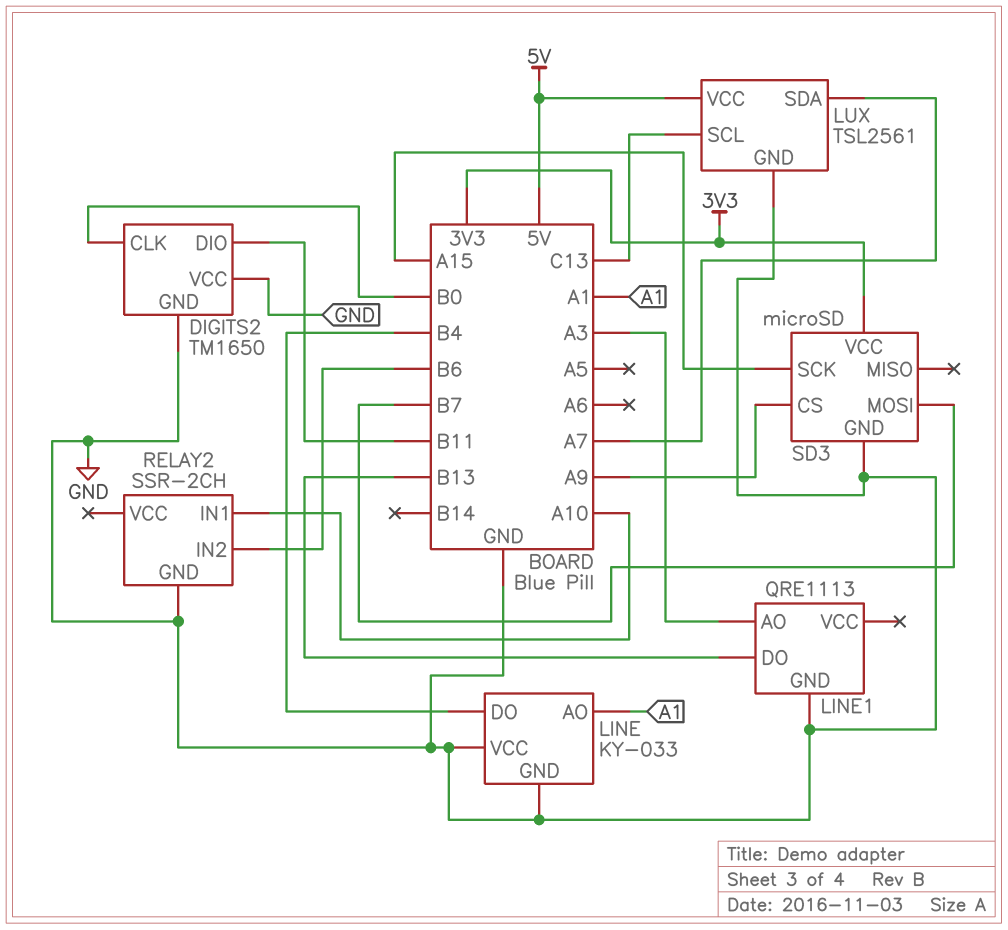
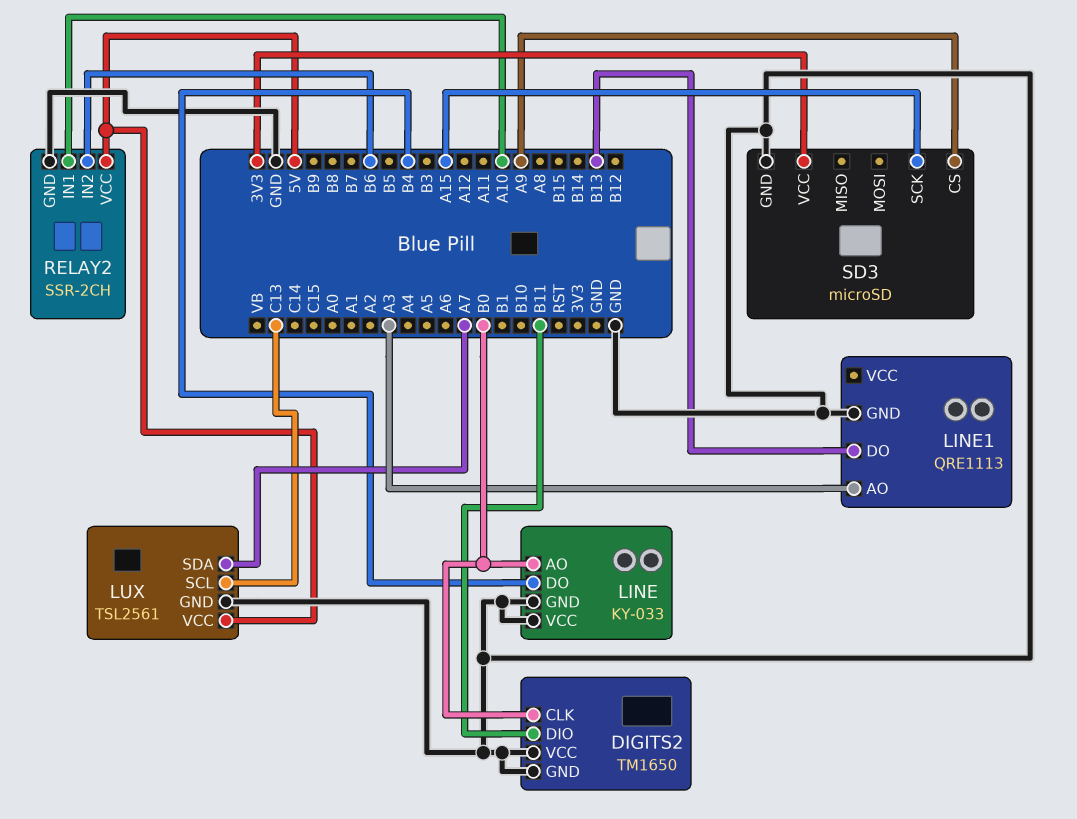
LINE pin AO: A1 -> B0
RELAY2 pin VCC: none -> 5V
SD3 pin MOSI: B7 -> none

